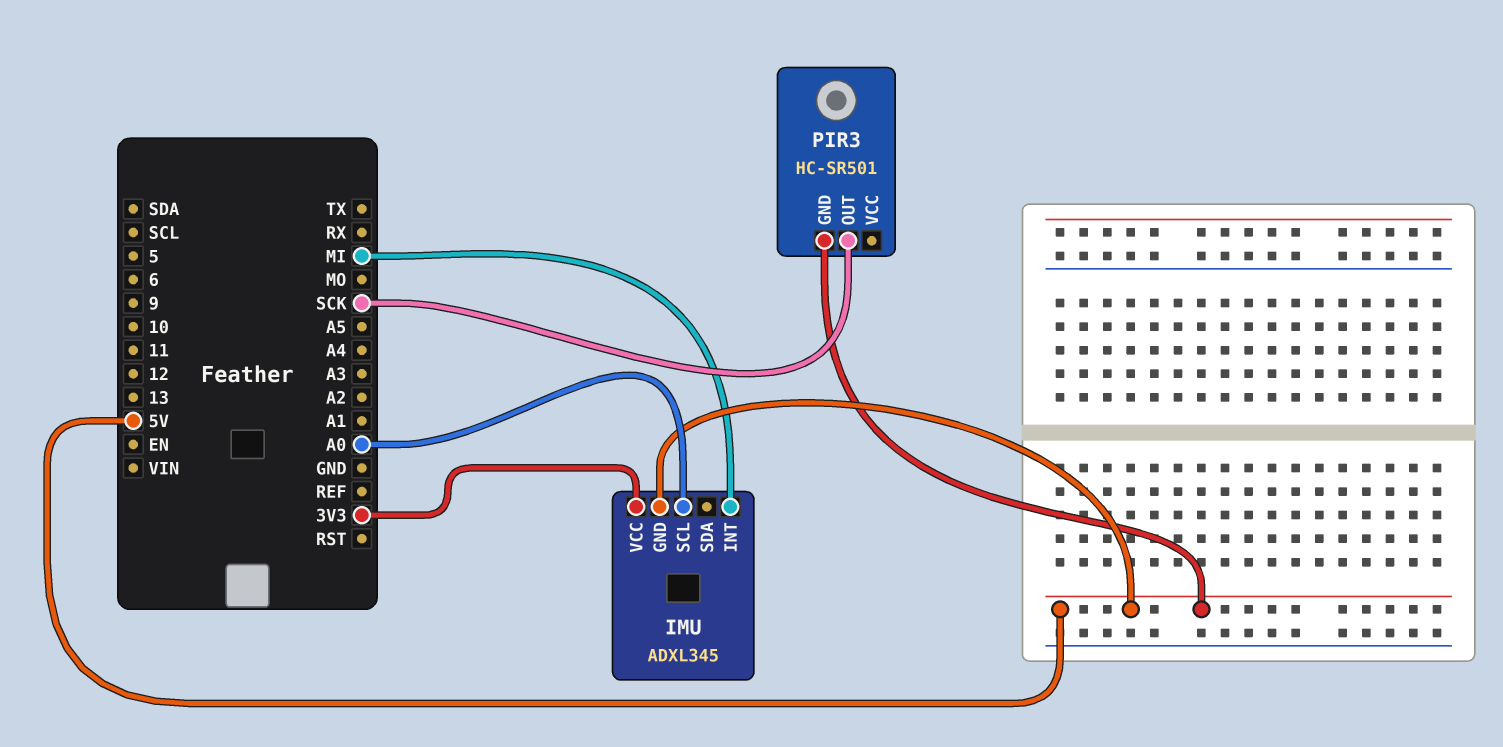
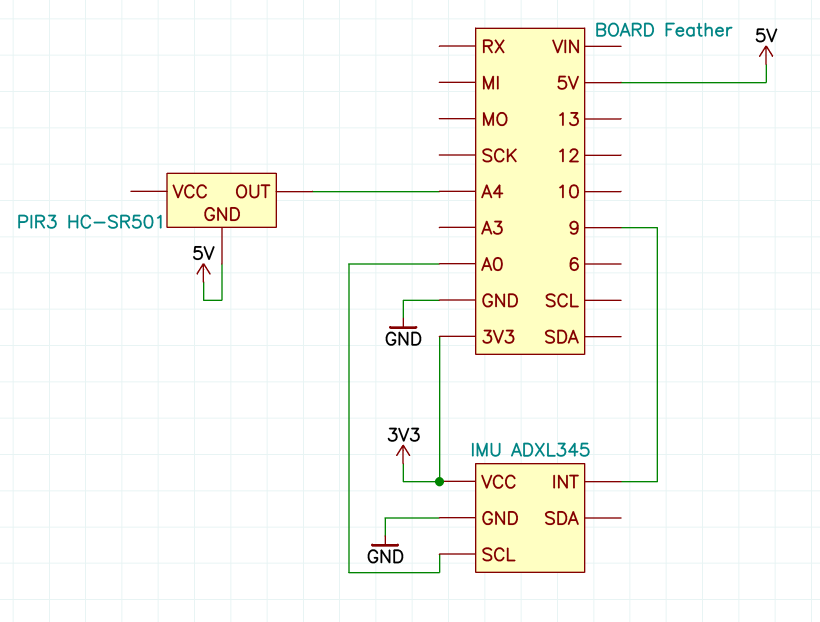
IMU pin GND: 5V -> GND
IMU pin INT: MI -> 9
PIR3 pin OUT: SCK -> A4

